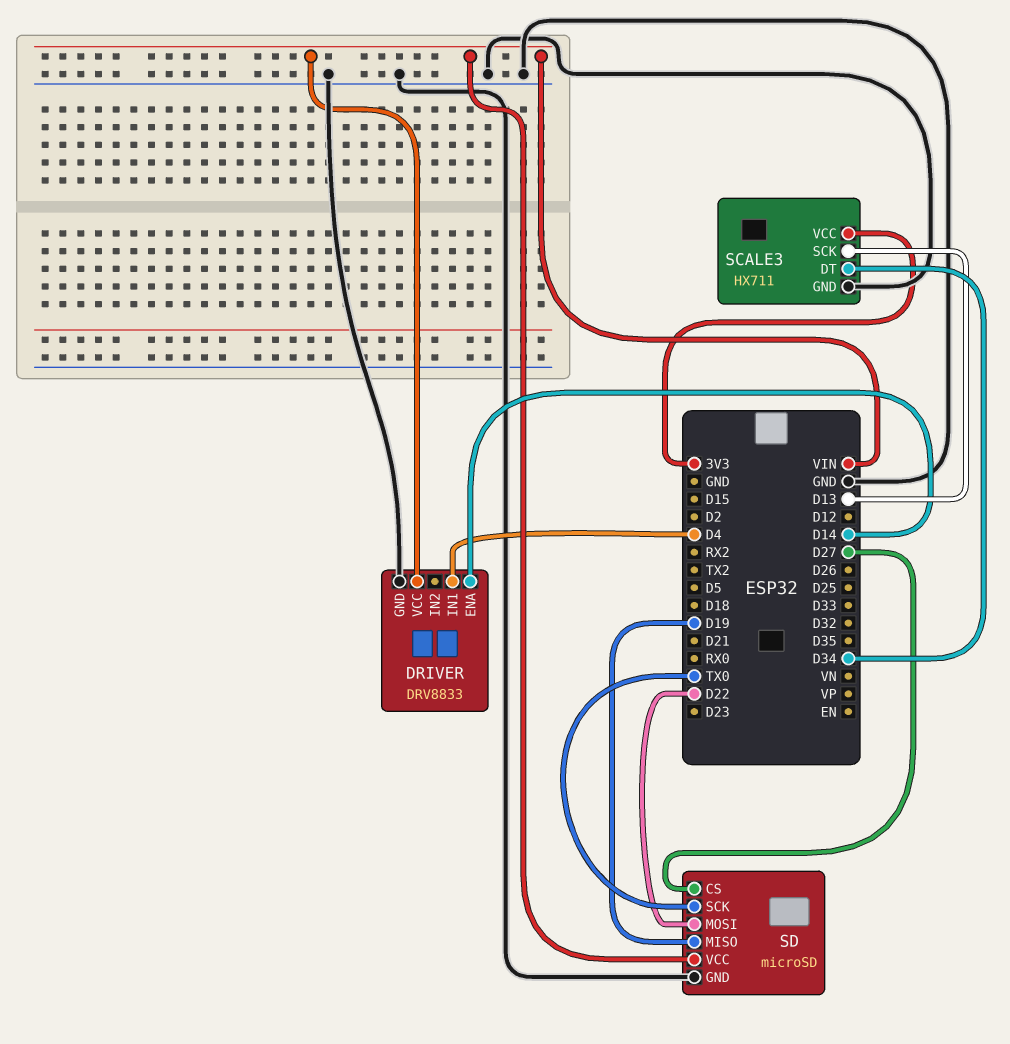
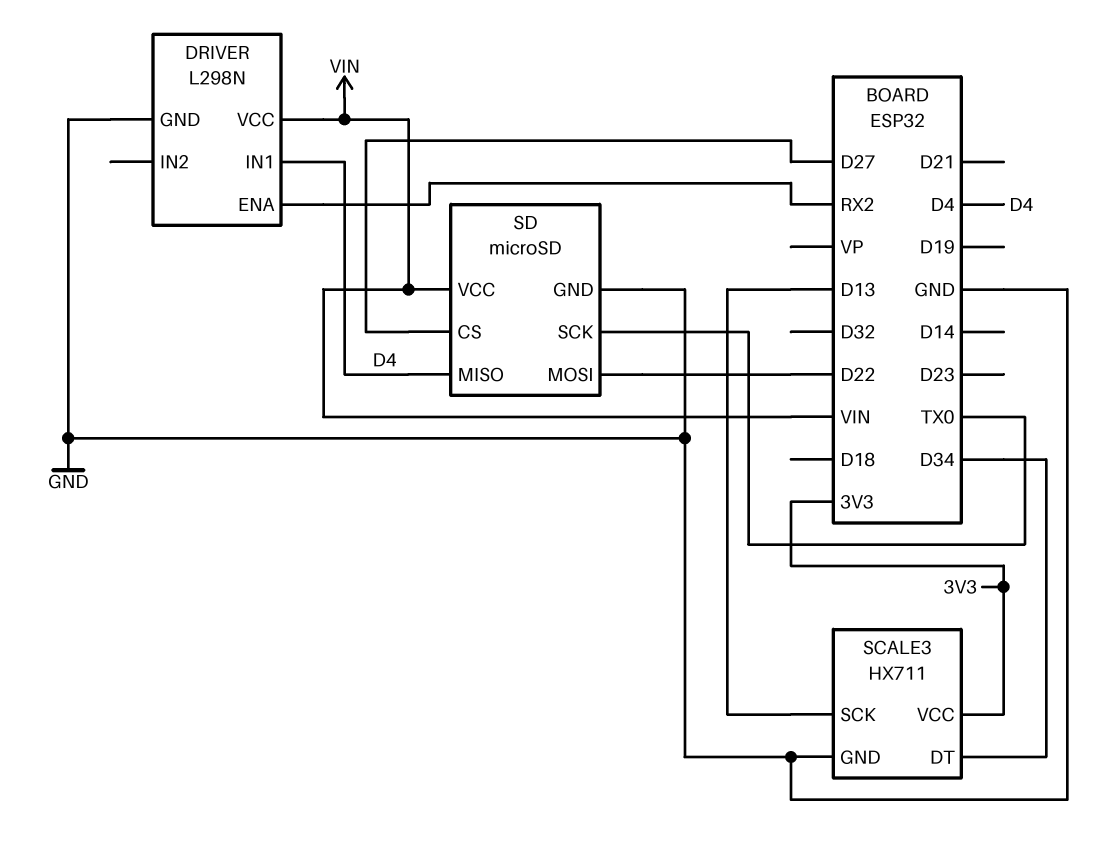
DRIVER: DRV8833 -> L298N
DRIVER pin ENA: D14 -> RX2
SD pin MISO: D19 -> D4

